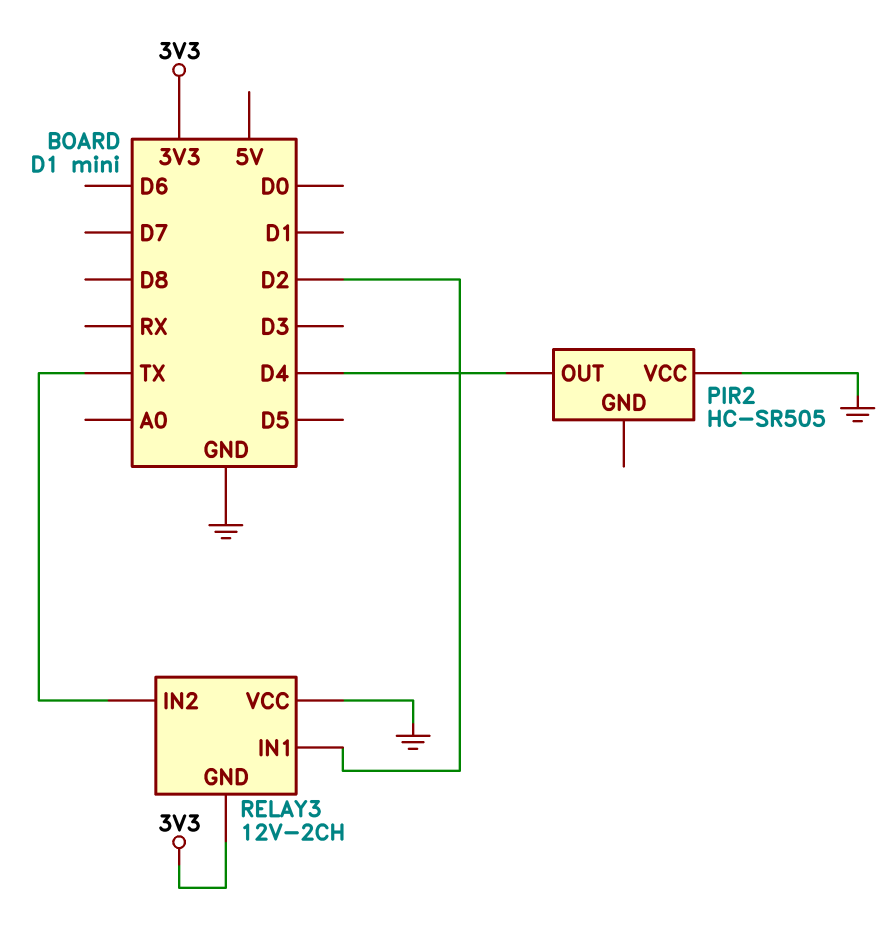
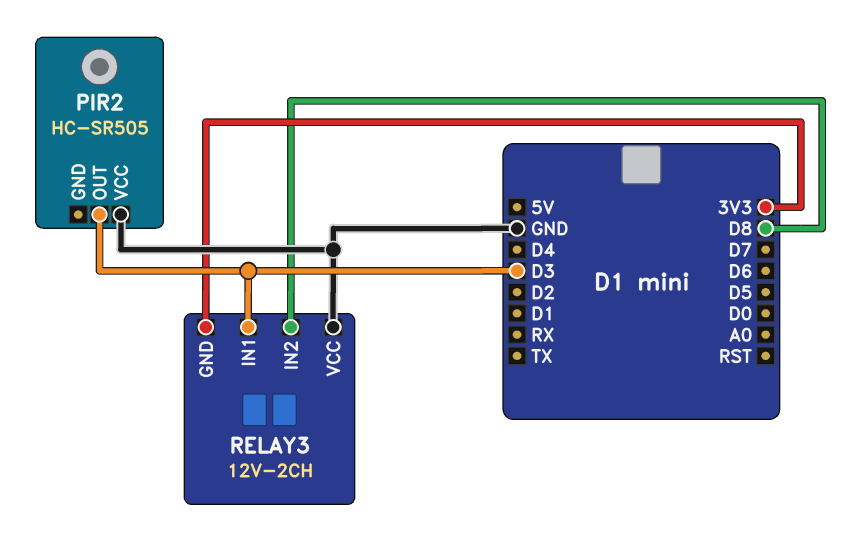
PIR2 pin OUT: D4 -> D3
RELAY3 pin IN1: D2 -> D3
RELAY3 pin IN2: TX -> D8

